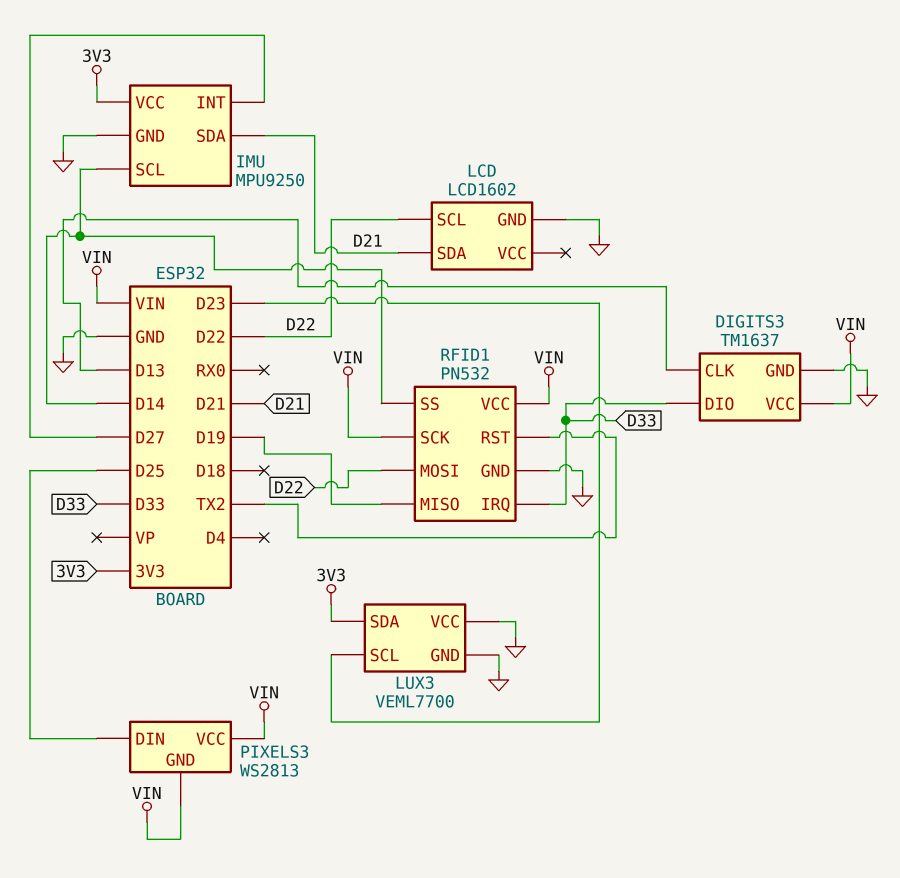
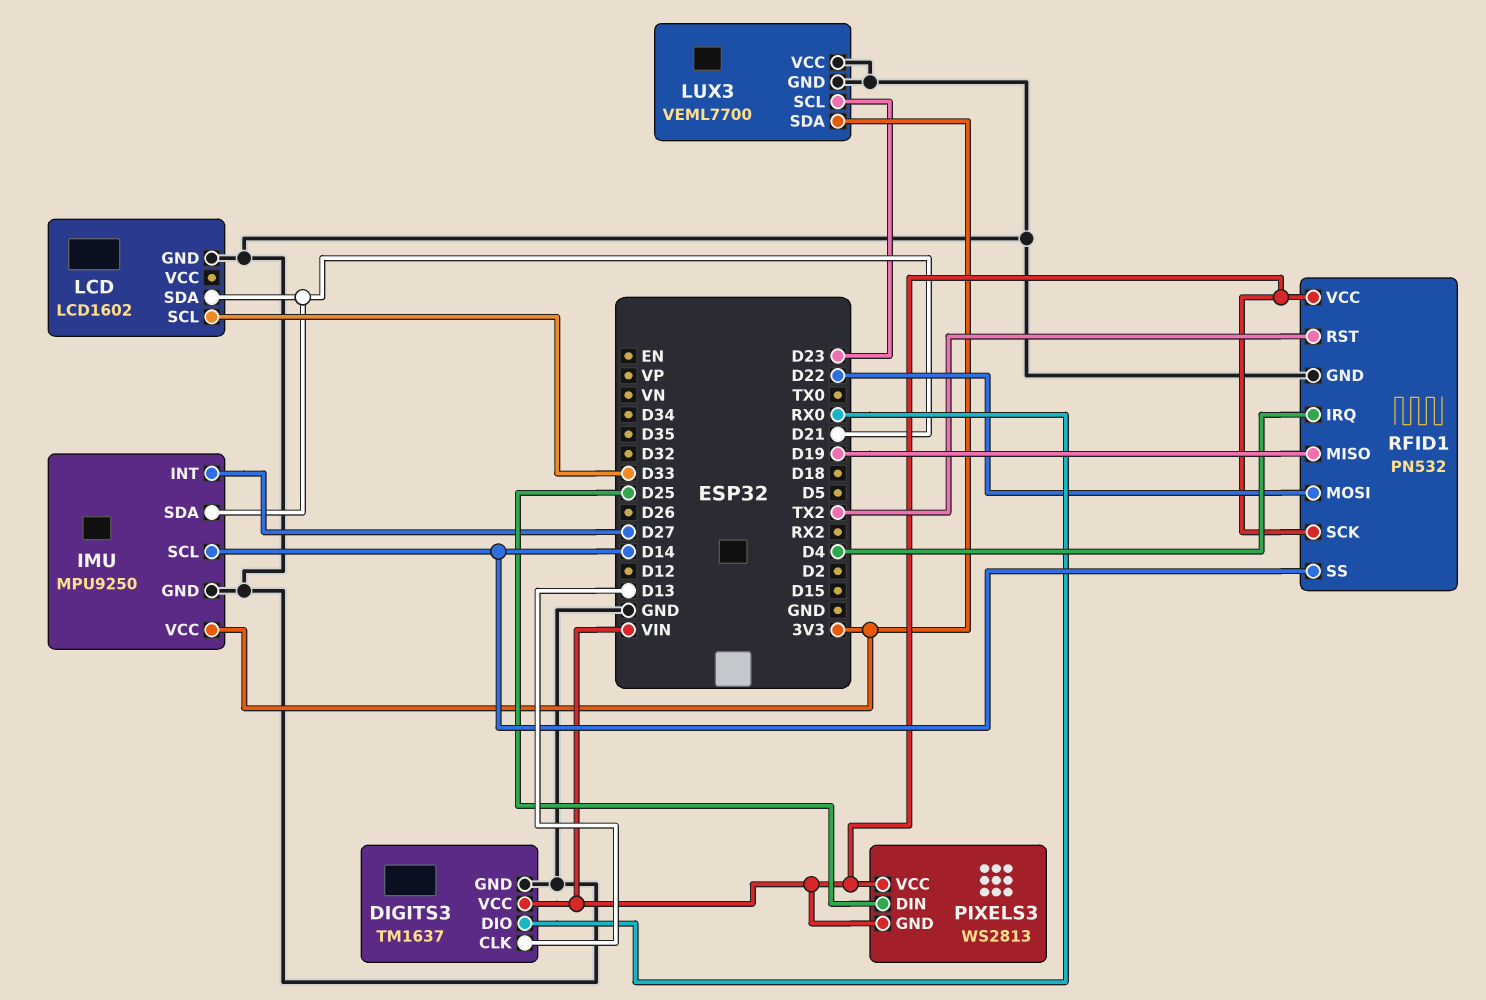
DIGITS3 pin DIO: D33 -> RX0
LCD pin SCL: D22 -> D33
RFID1 pin IRQ: D33 -> D4

